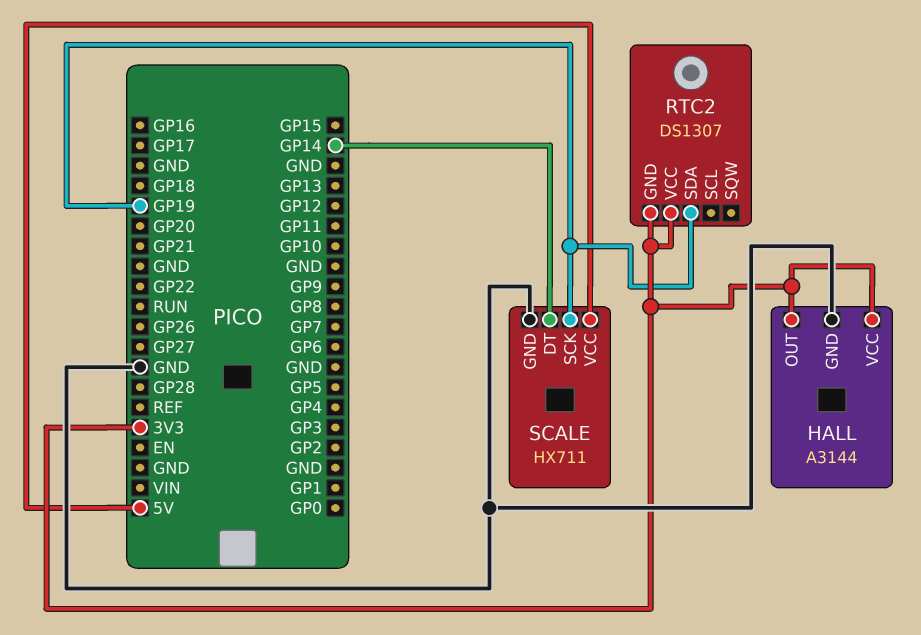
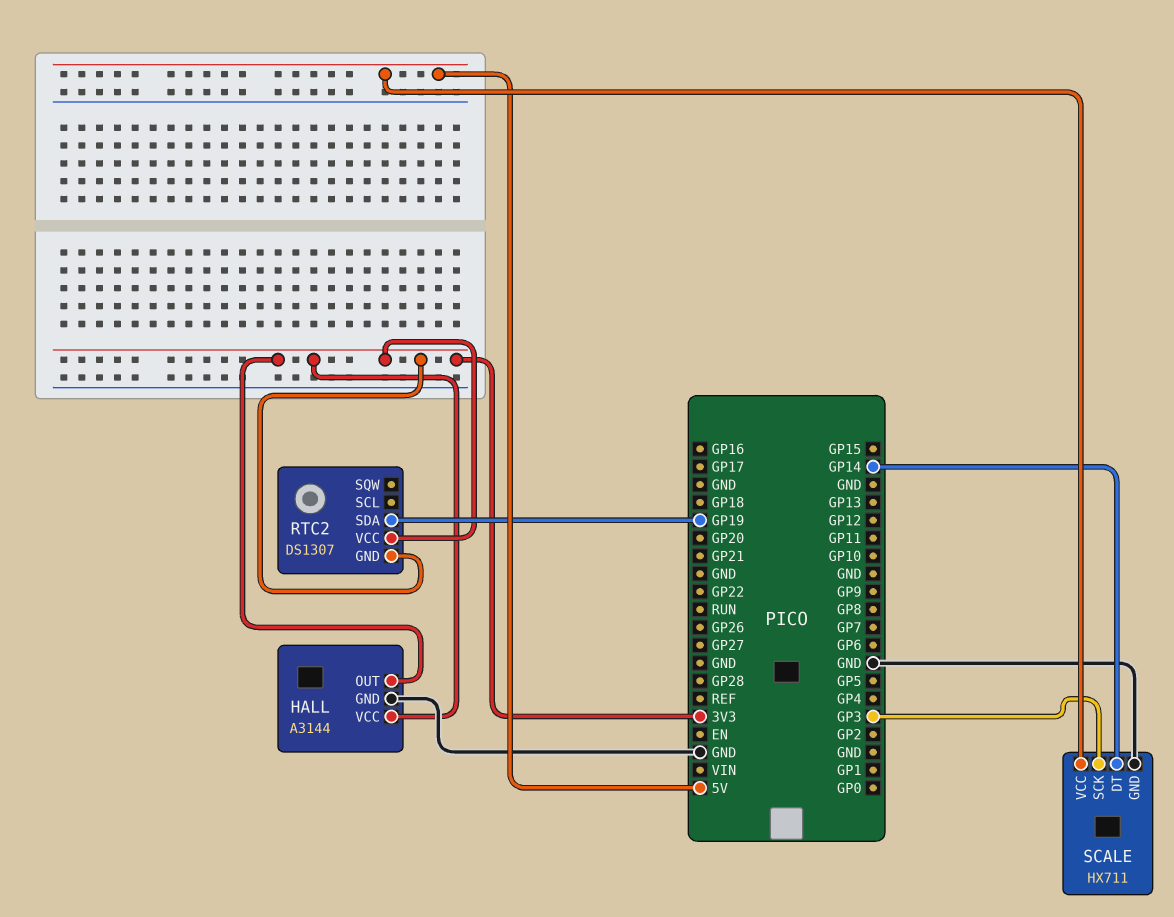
SCALE pin SCK: GP19 -> GP3

